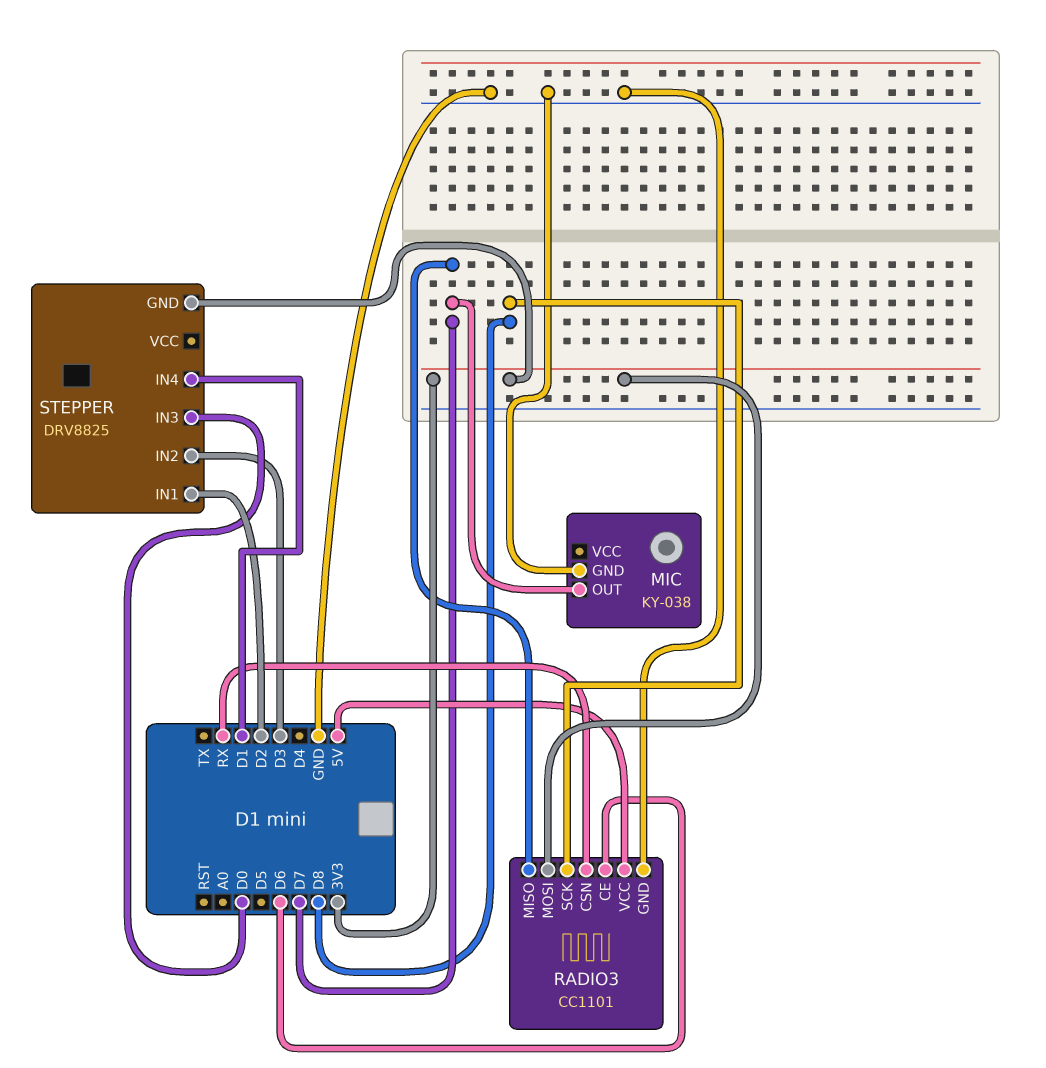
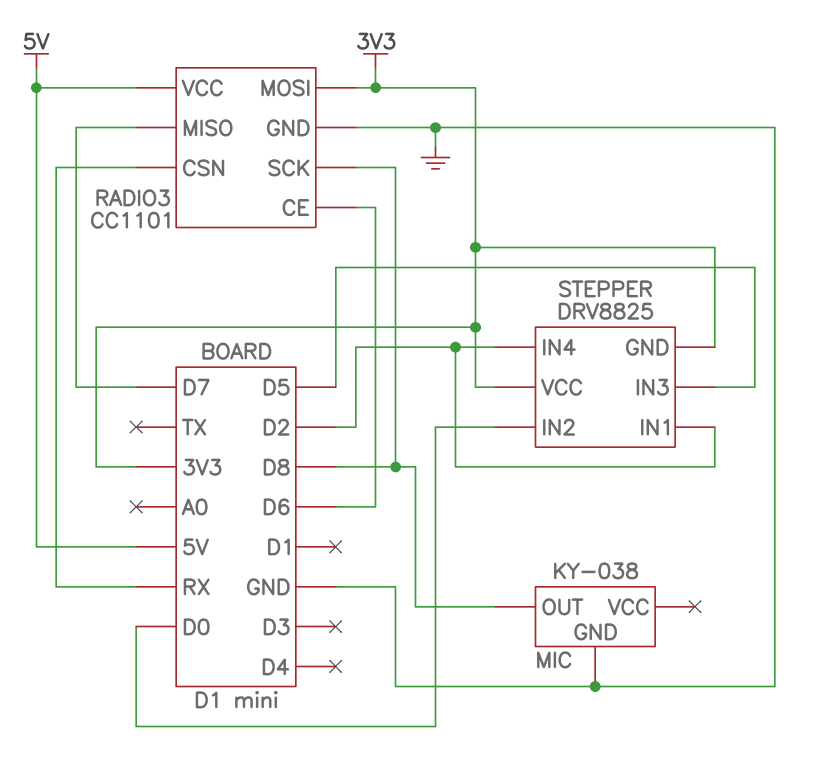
MIC pin OUT: D7 -> D8
STEPPER pin IN2: D3 -> D0
STEPPER pin IN3: D0 -> D5
STEPPER pin IN4: D1 -> D2
STEPPER pin VCC: none -> 3V3

